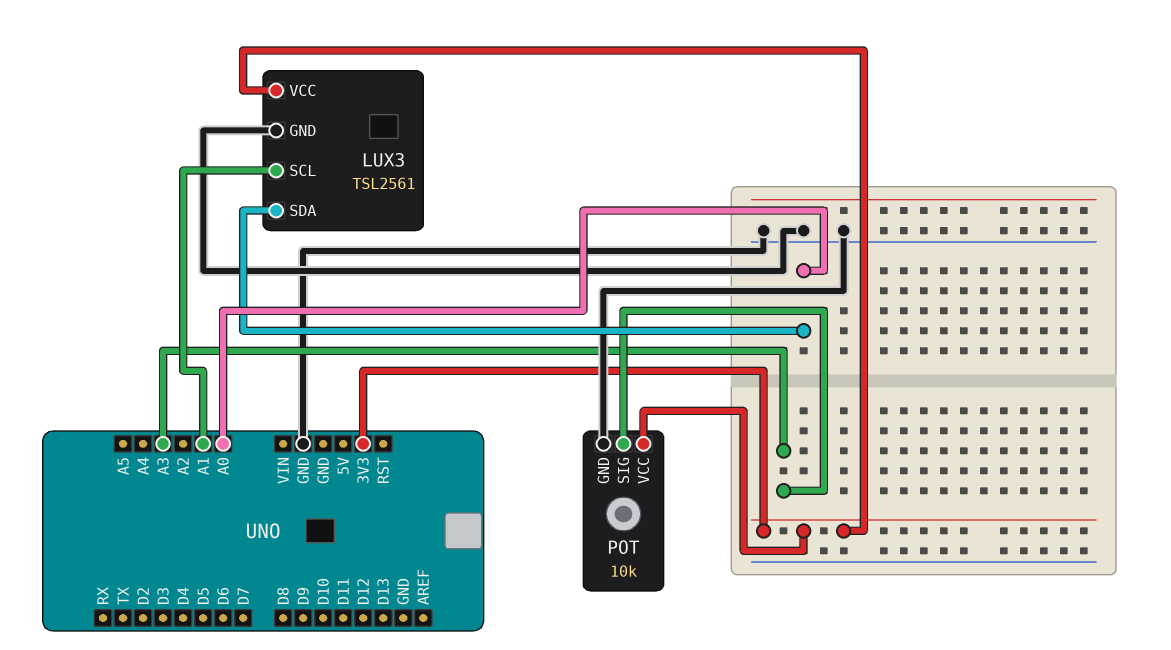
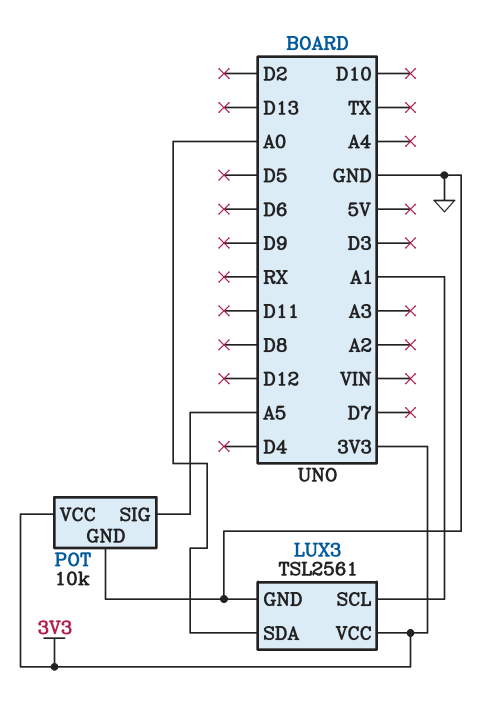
POT pin SIG: A3 -> A5

